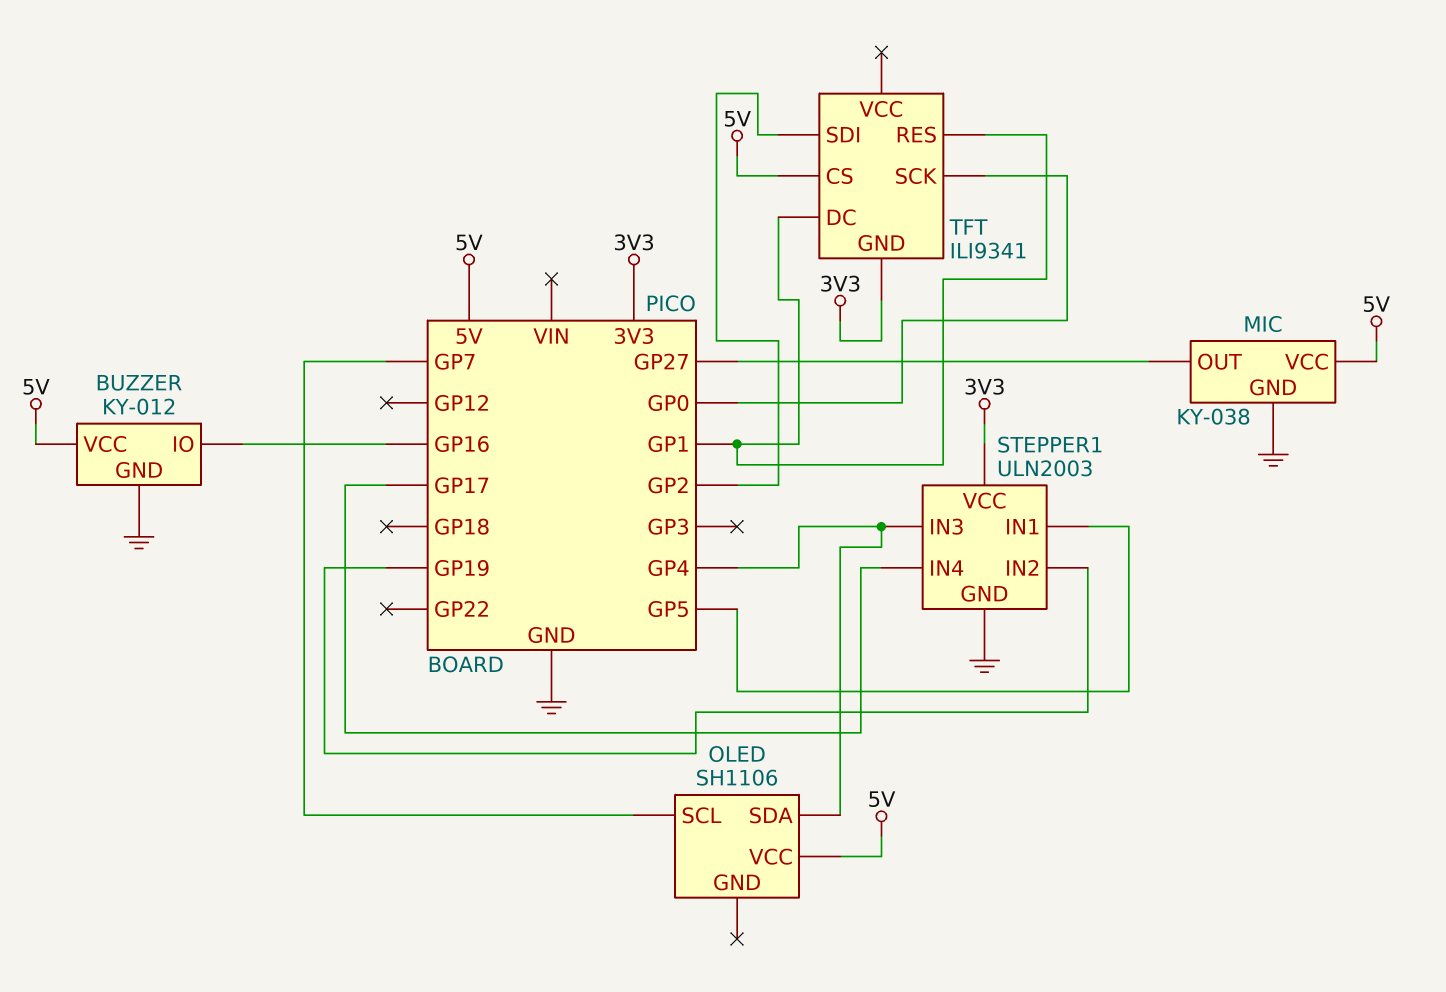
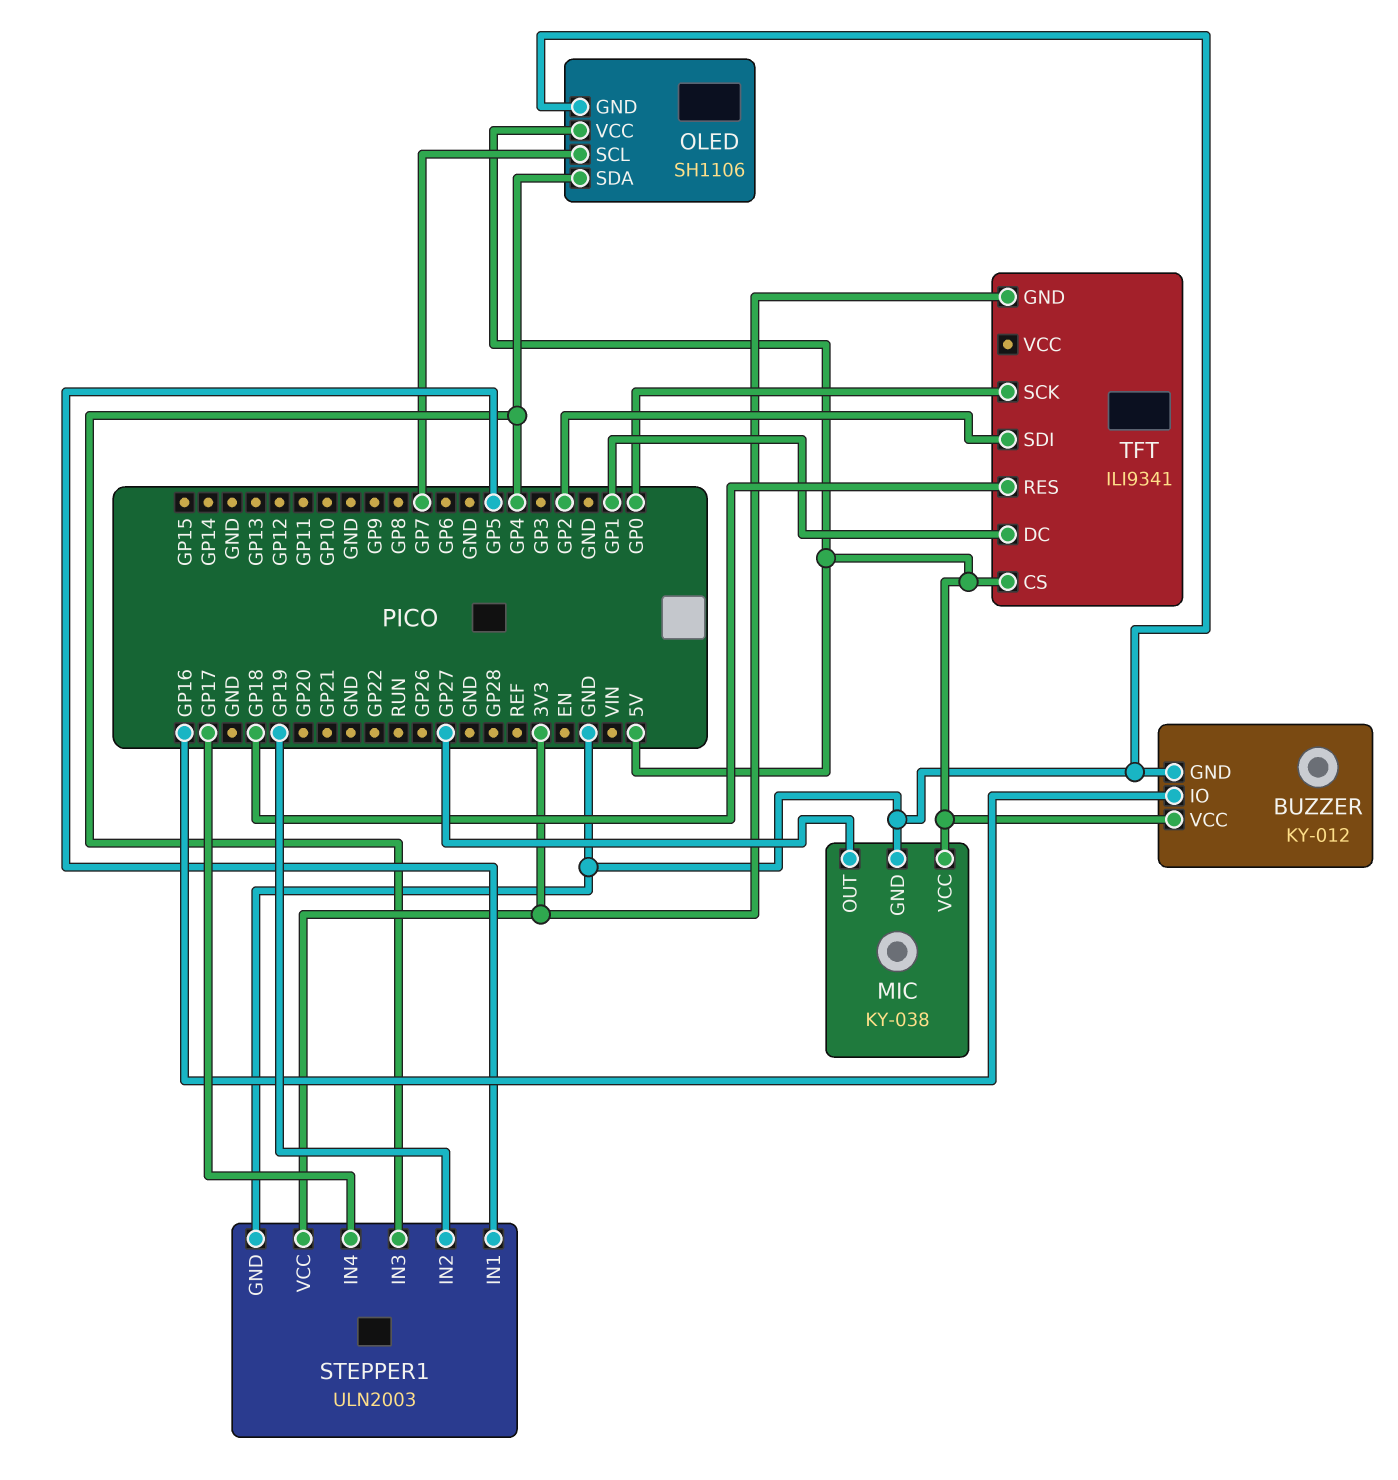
OLED pin GND: none -> GND
TFT pin RES: GP1 -> GP18

